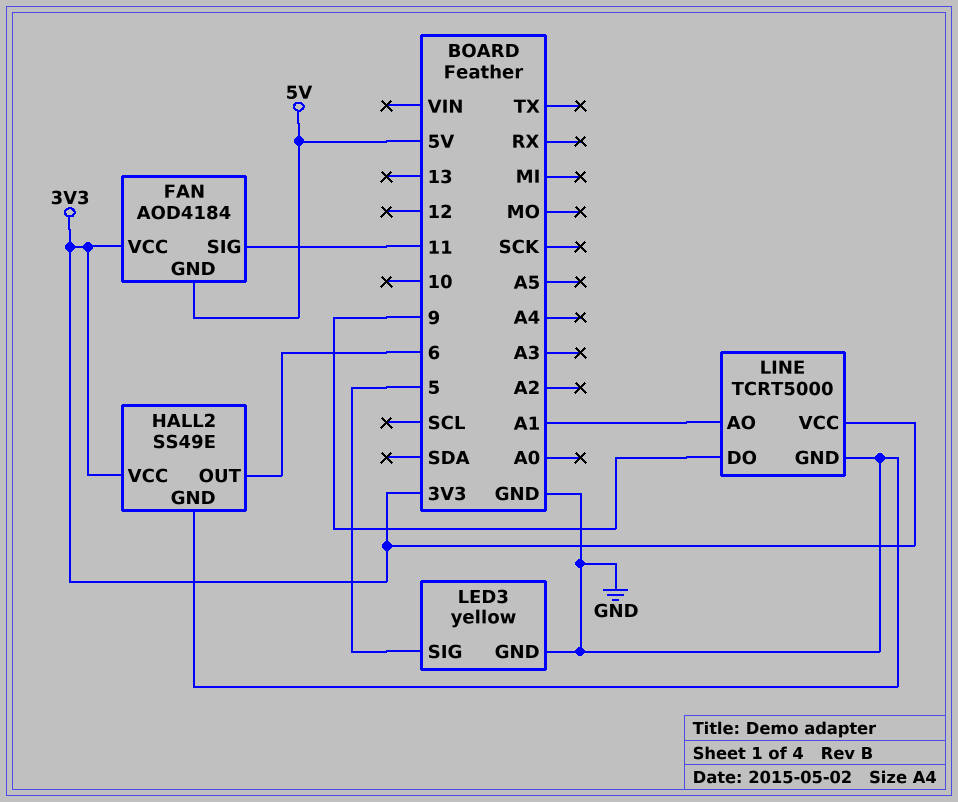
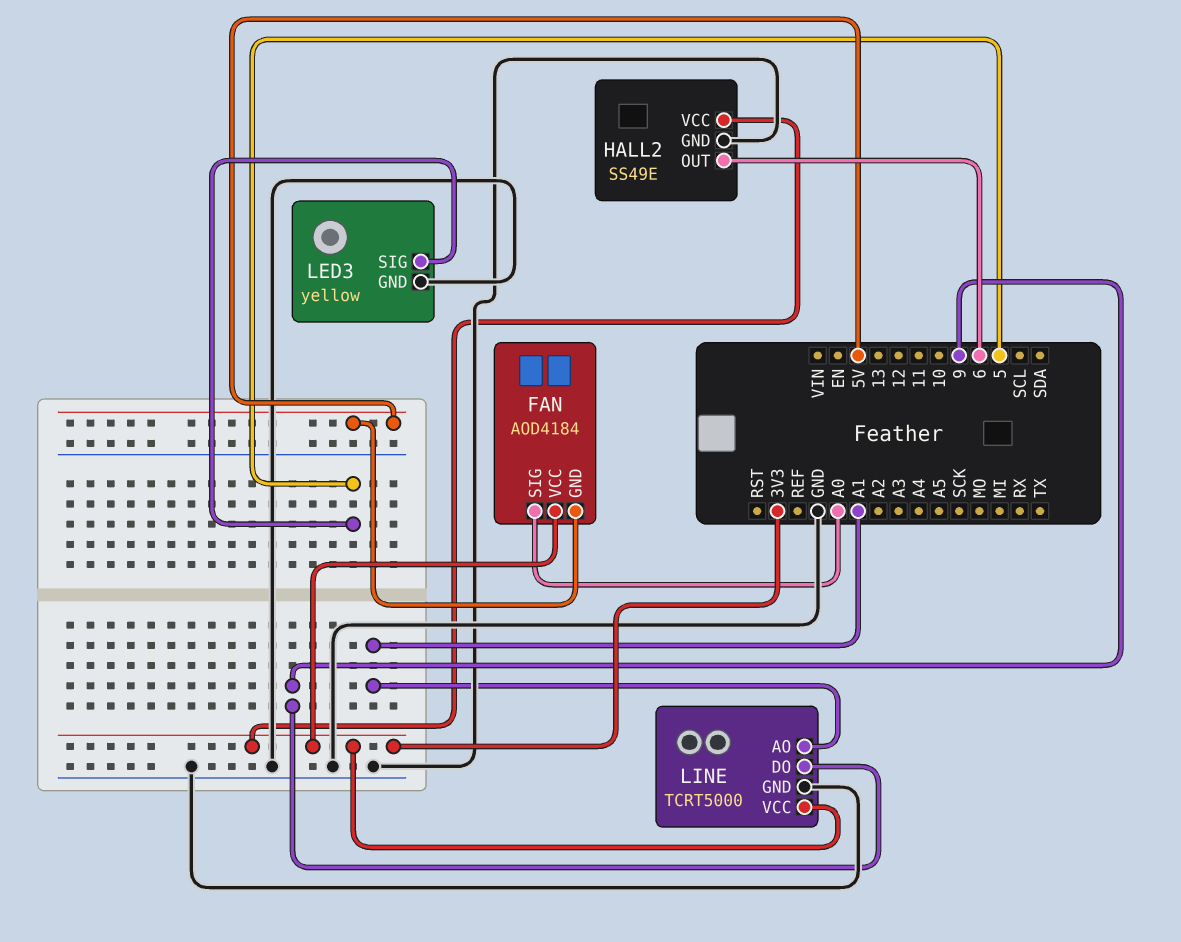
FAN pin SIG: 11 -> A0

